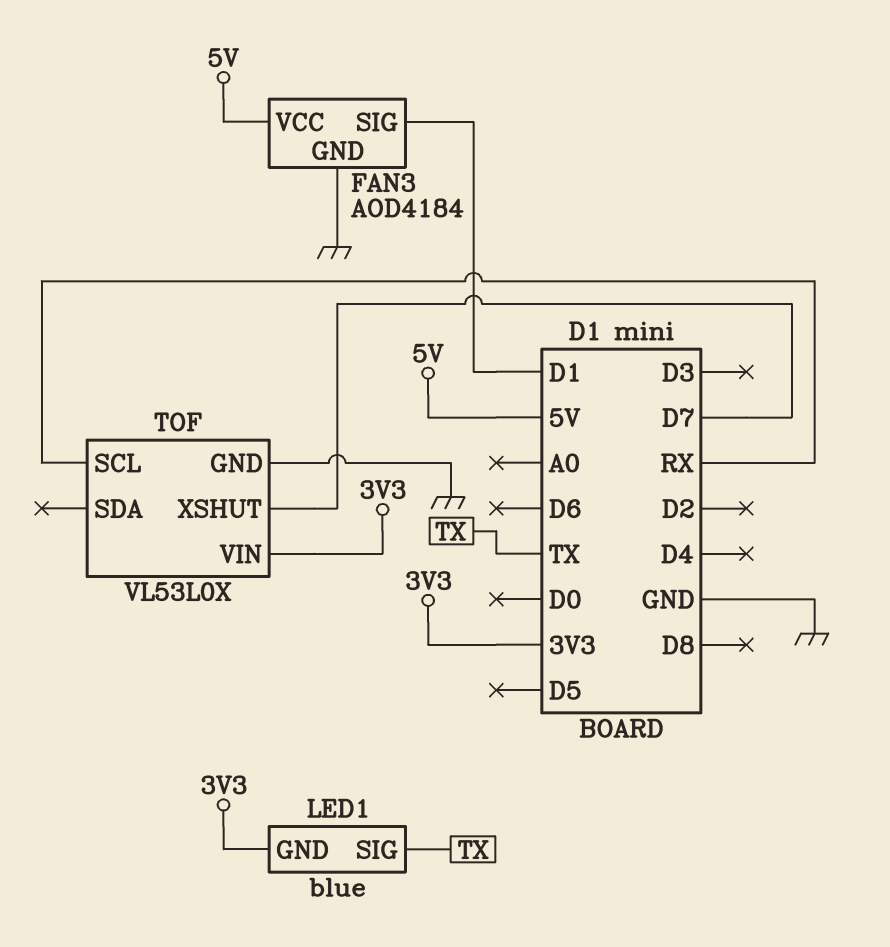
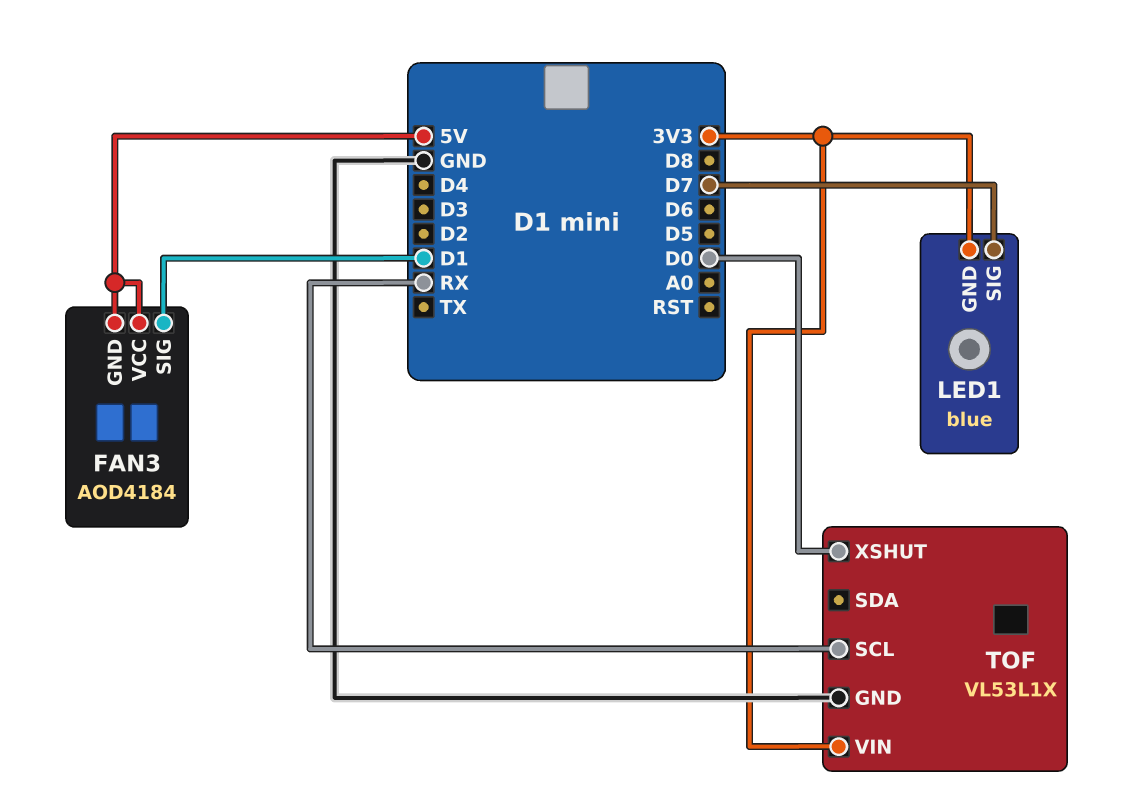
FAN3 pin GND: GND -> 5V
LED1 pin SIG: TX -> D7
TOF: VL53L0X -> VL53L1X
TOF pin XSHUT: D7 -> D0

